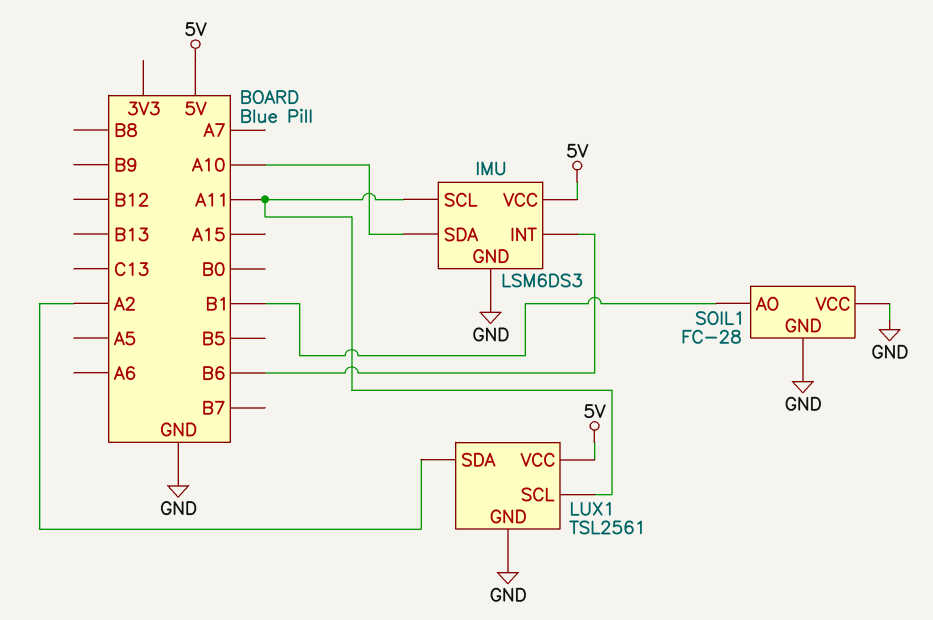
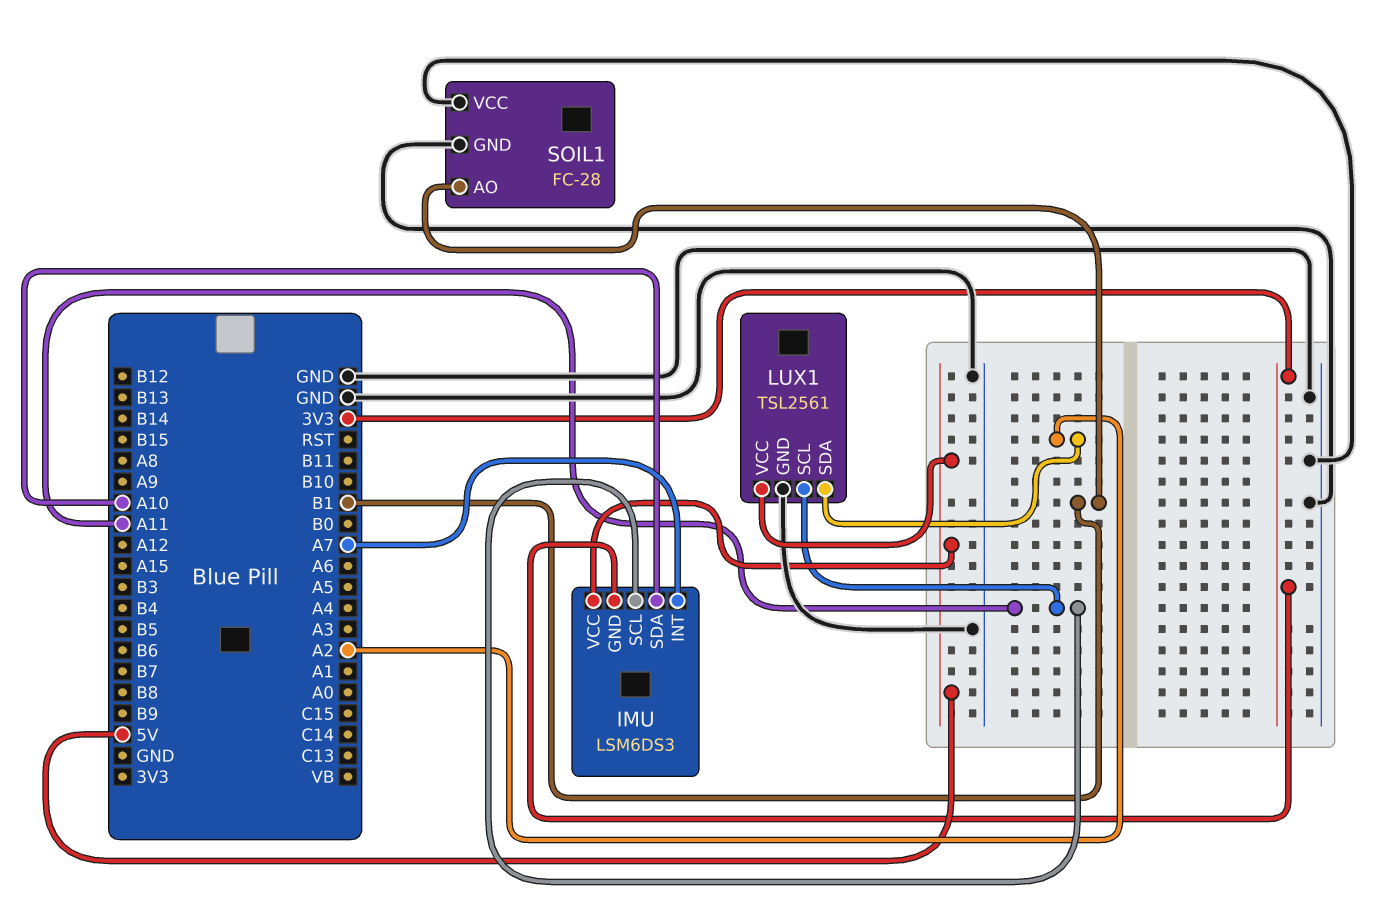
IMU pin GND: GND -> 3V3
IMU pin INT: B6 -> A7

